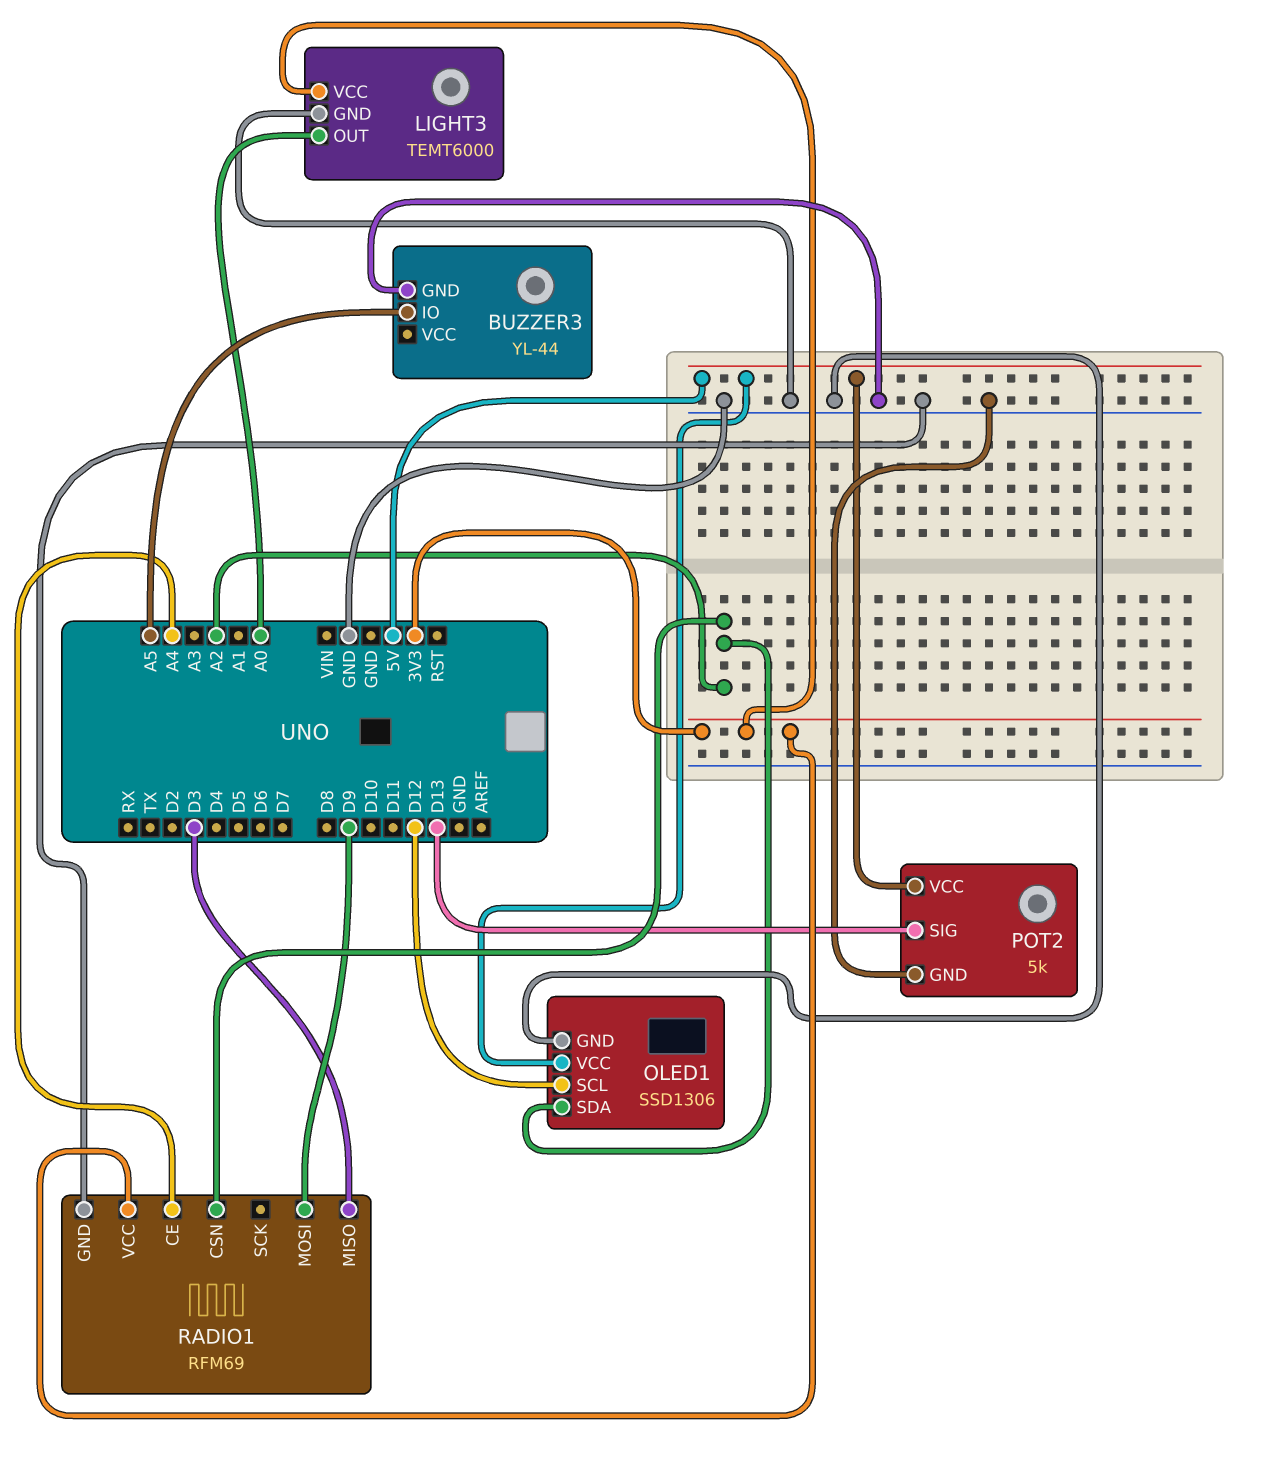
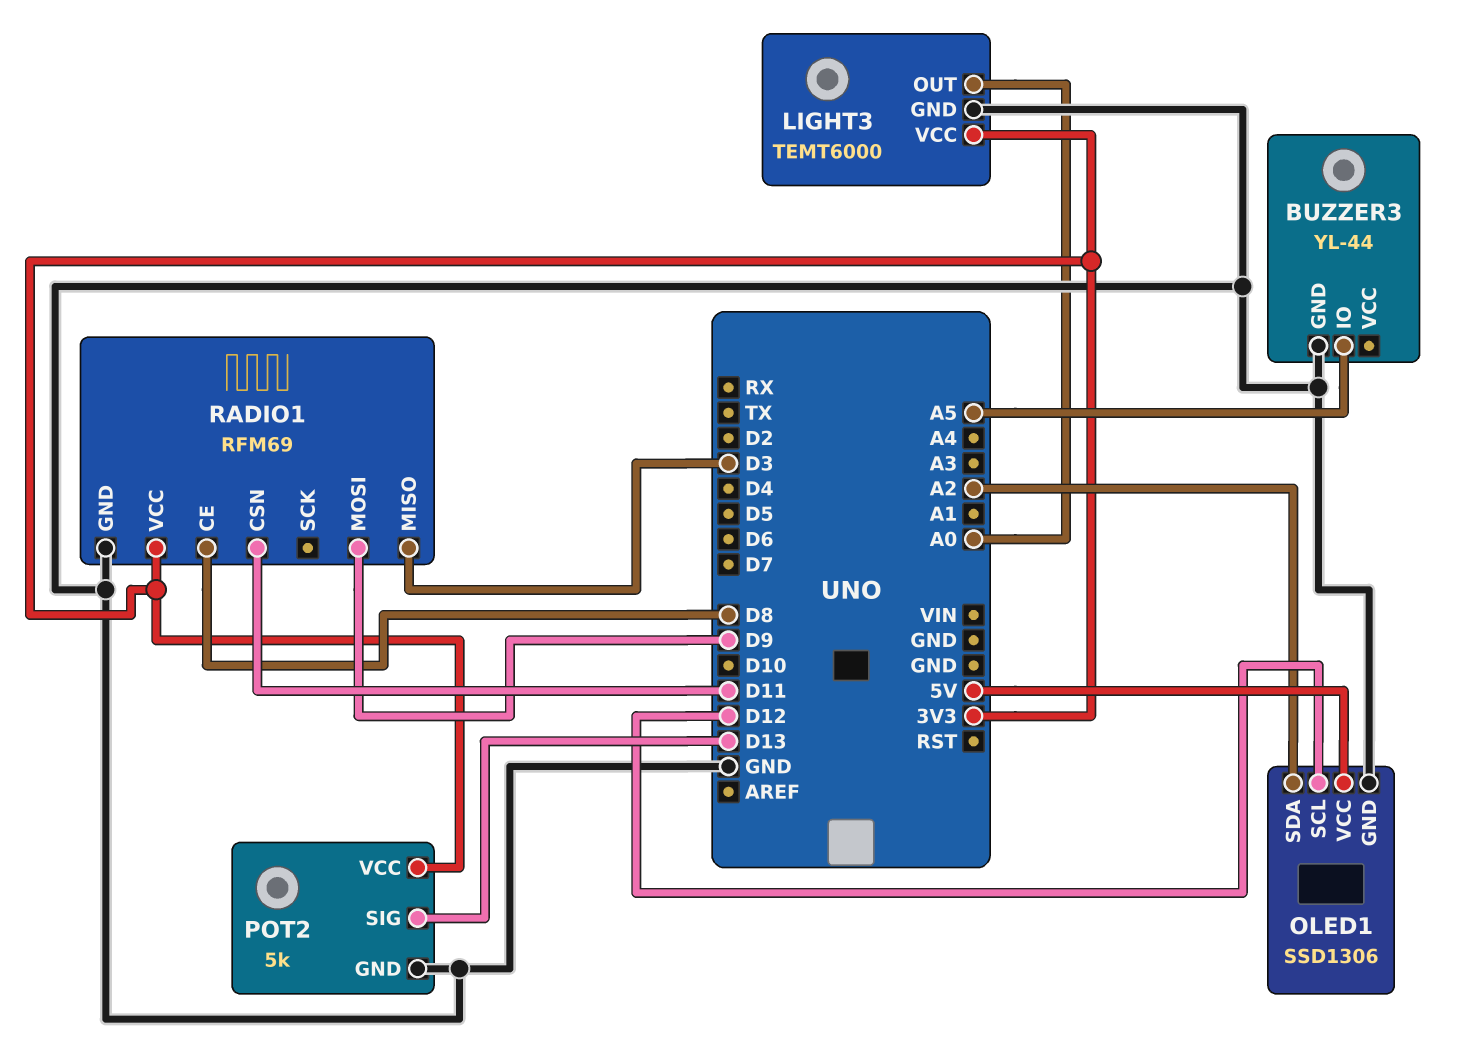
POT2 pin VCC: 5V -> 3V3
RADIO1 pin CE: A4 -> D8
RADIO1 pin CSN: A2 -> D11

